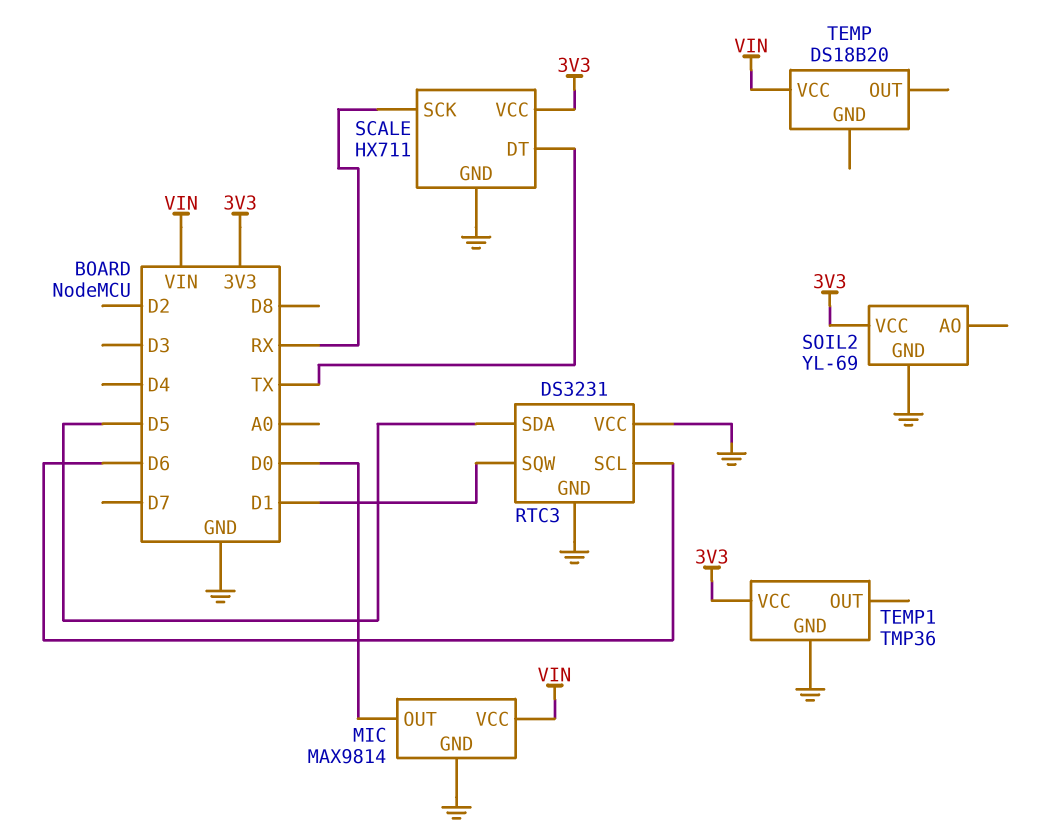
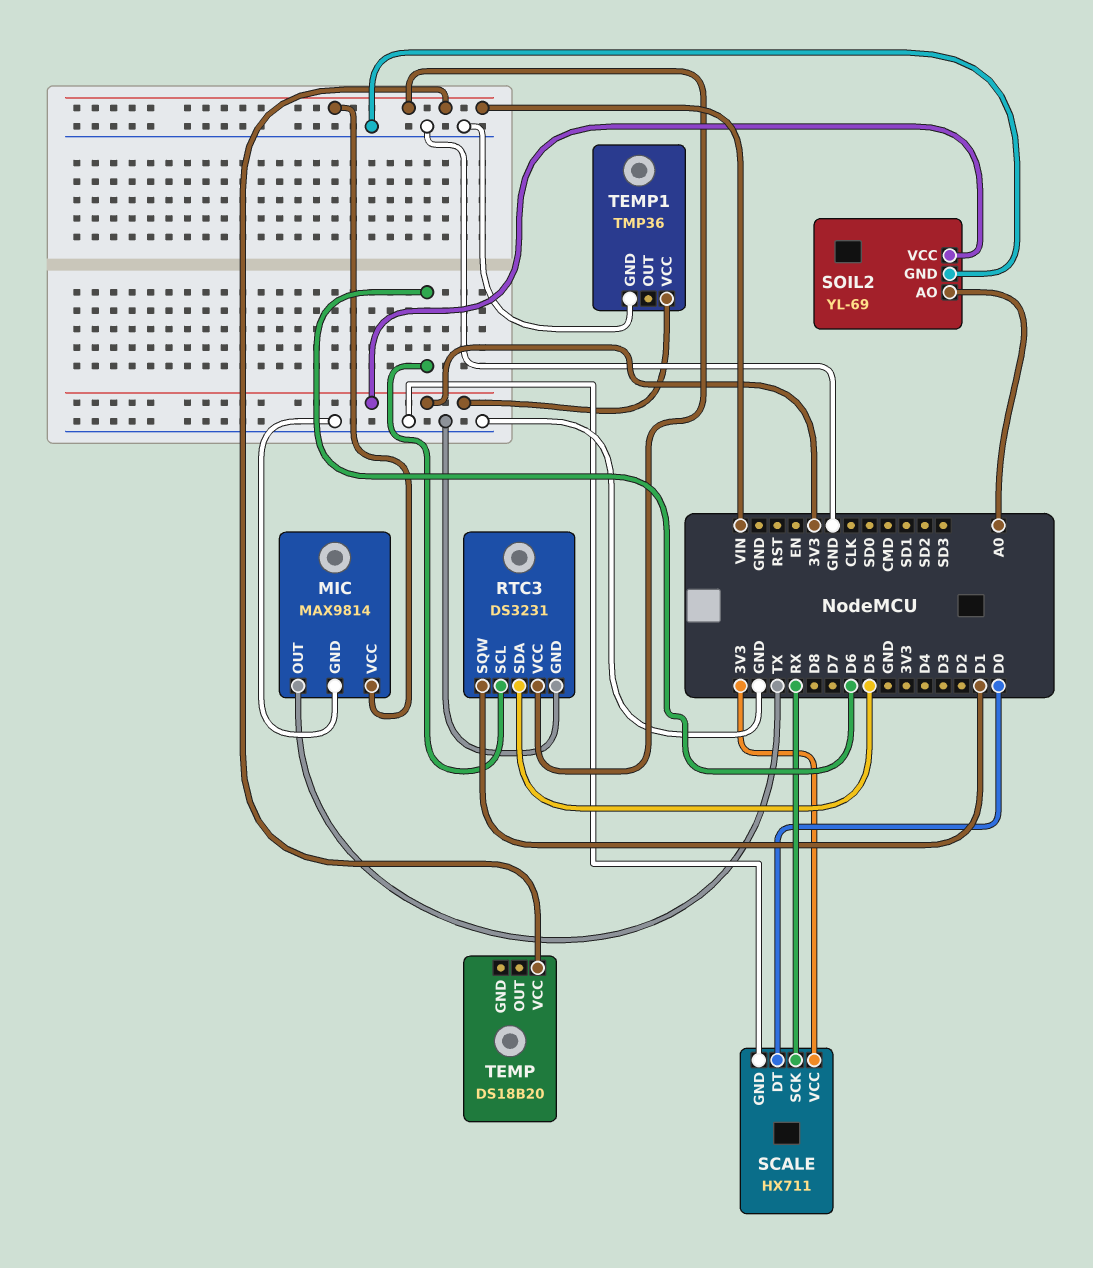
MIC pin OUT: D0 -> TX
RTC3 pin VCC: GND -> VIN
SCALE pin DT: TX -> D0
SOIL2 pin AO: none -> A0

